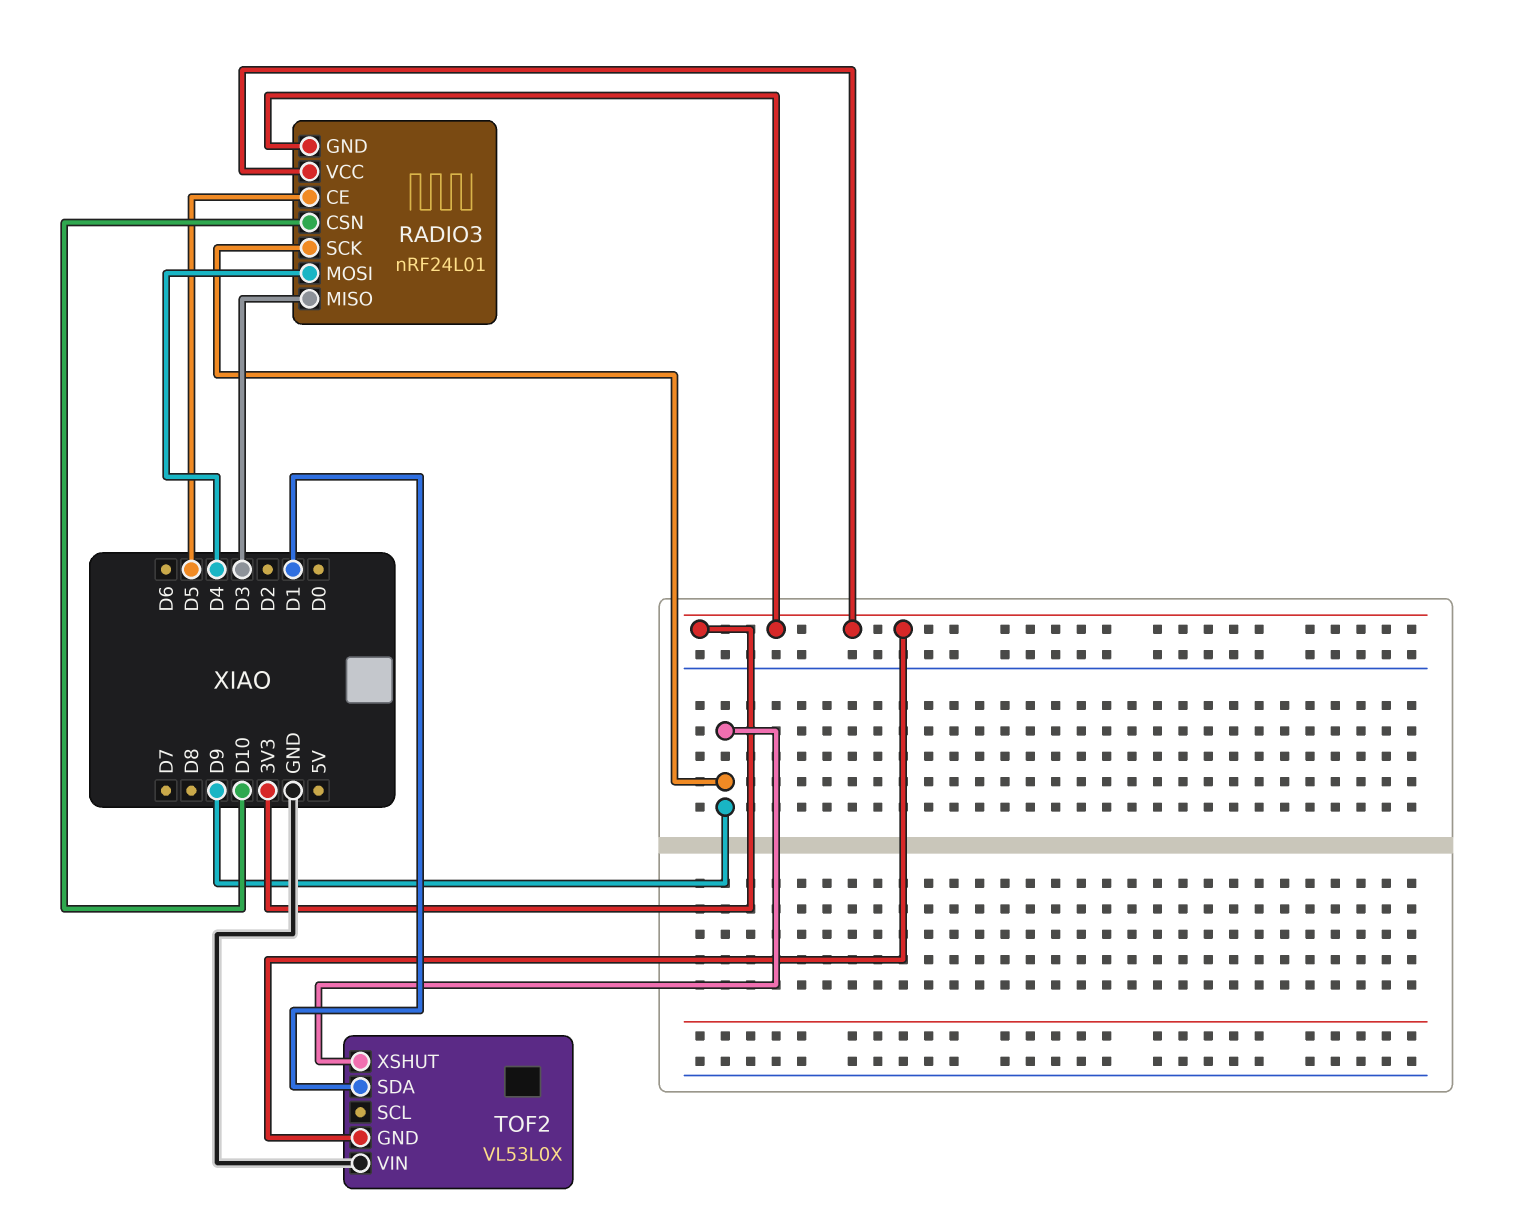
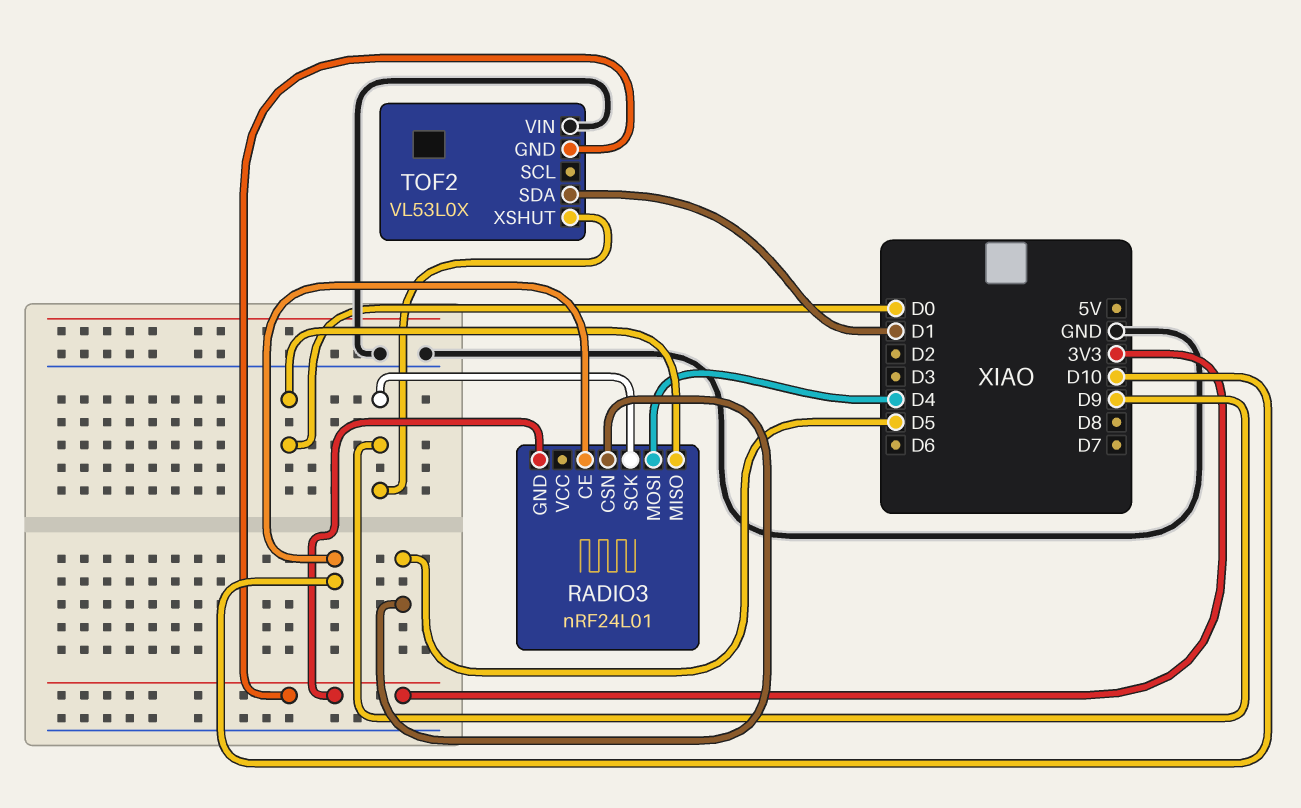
RADIO3 pin CE: D5 -> D10
RADIO3 pin CSN: D10 -> D5
RADIO3 pin MISO: D3 -> D0
RADIO3 pin VCC: 3V3 -> none

